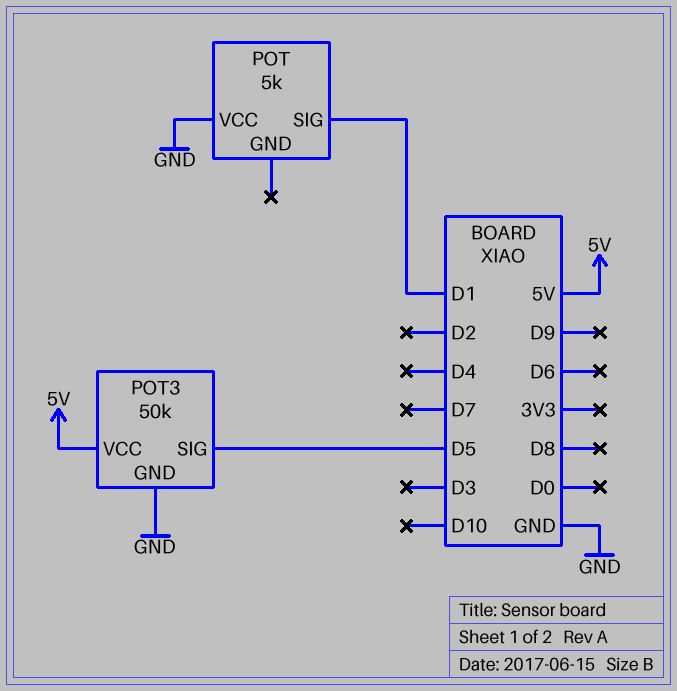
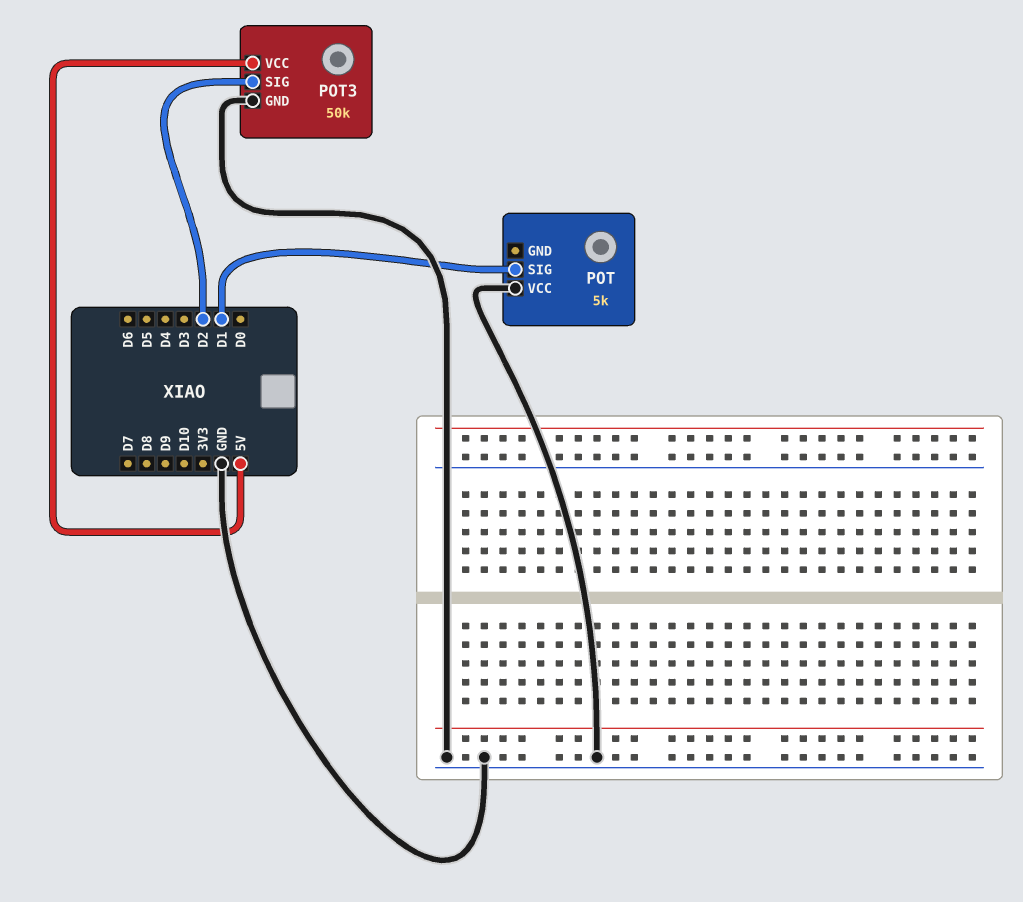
POT3 pin SIG: D5 -> D2

